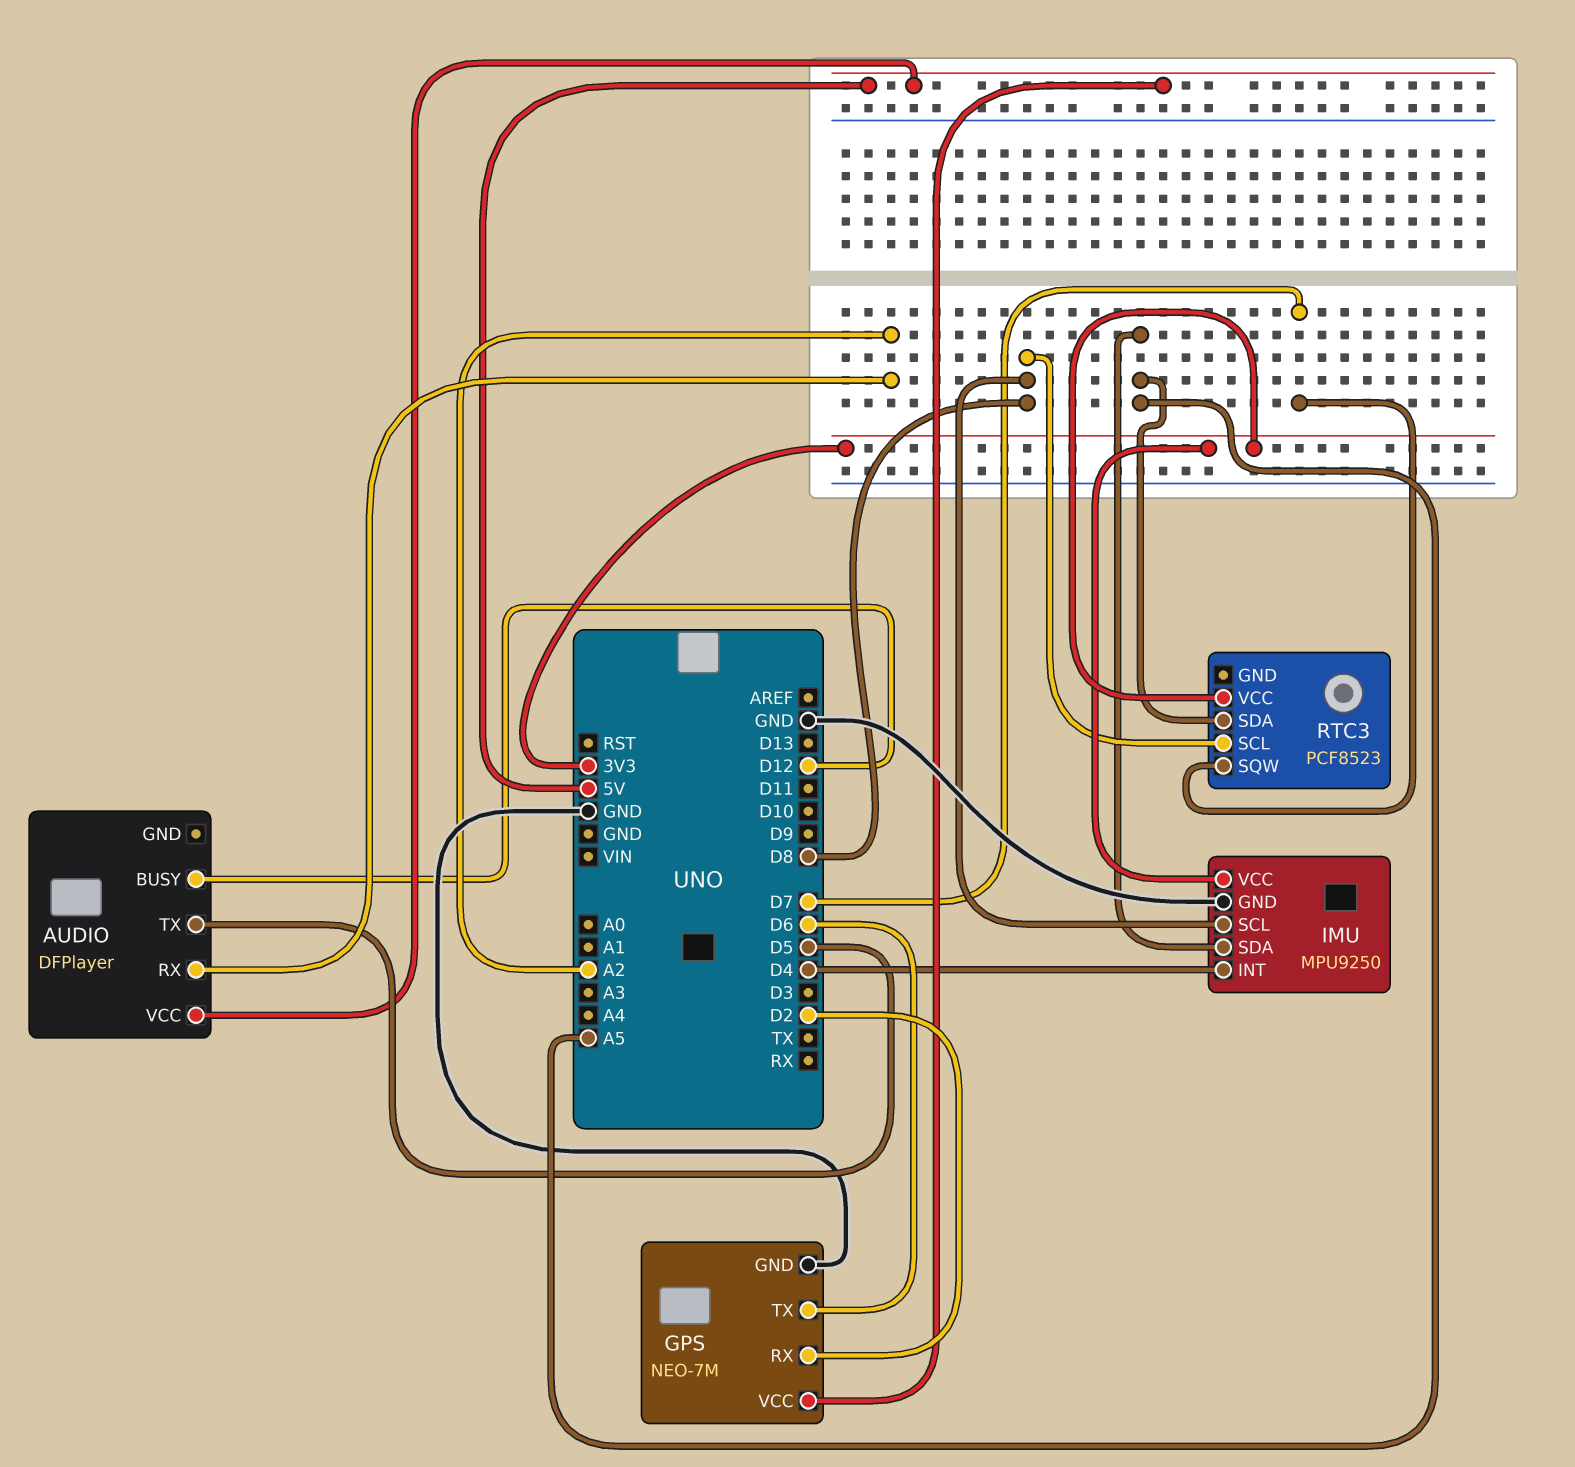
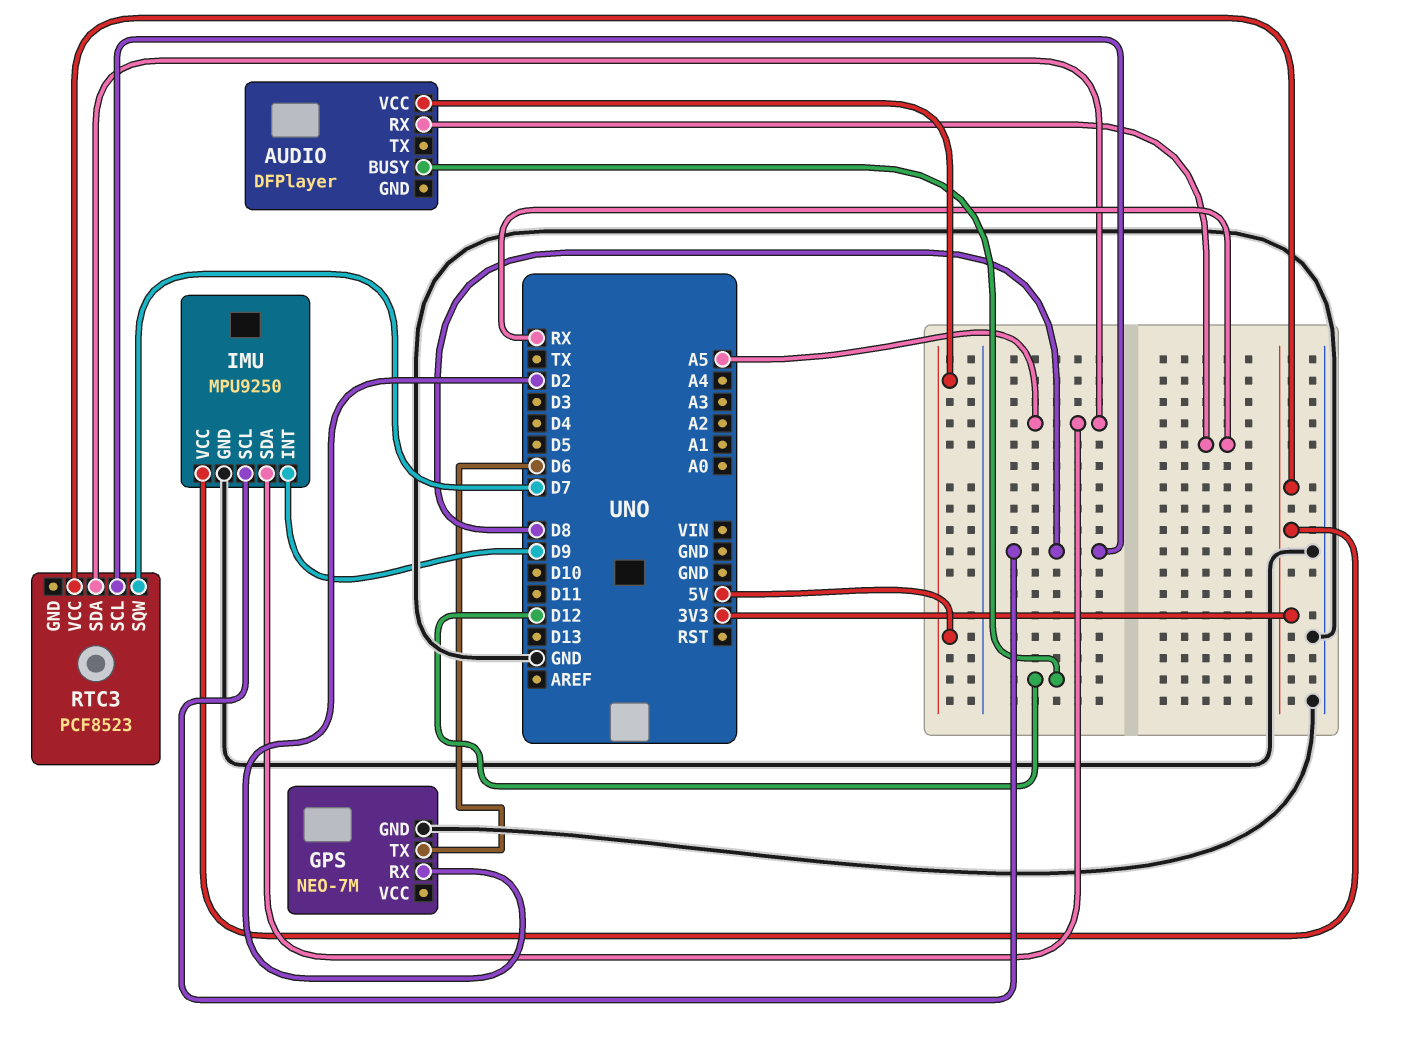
AUDIO pin RX: A2 -> RX
AUDIO pin TX: D5 -> none
GPS pin VCC: 5V -> none
IMU pin INT: D4 -> D9

